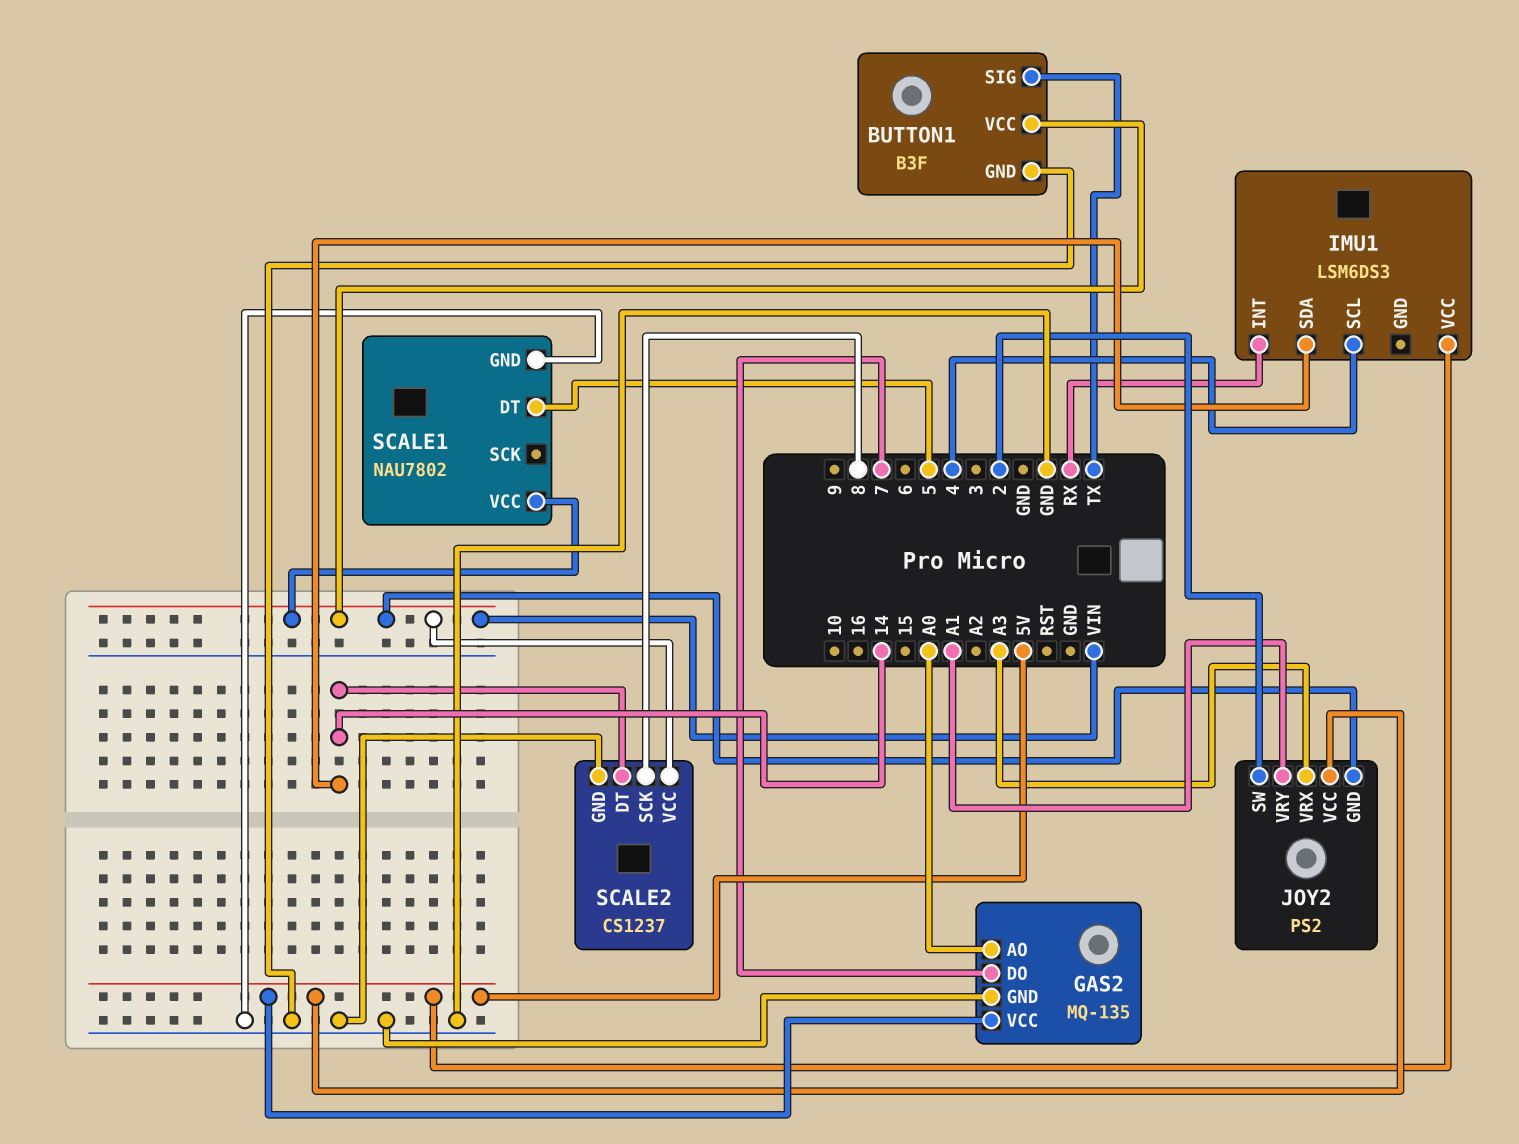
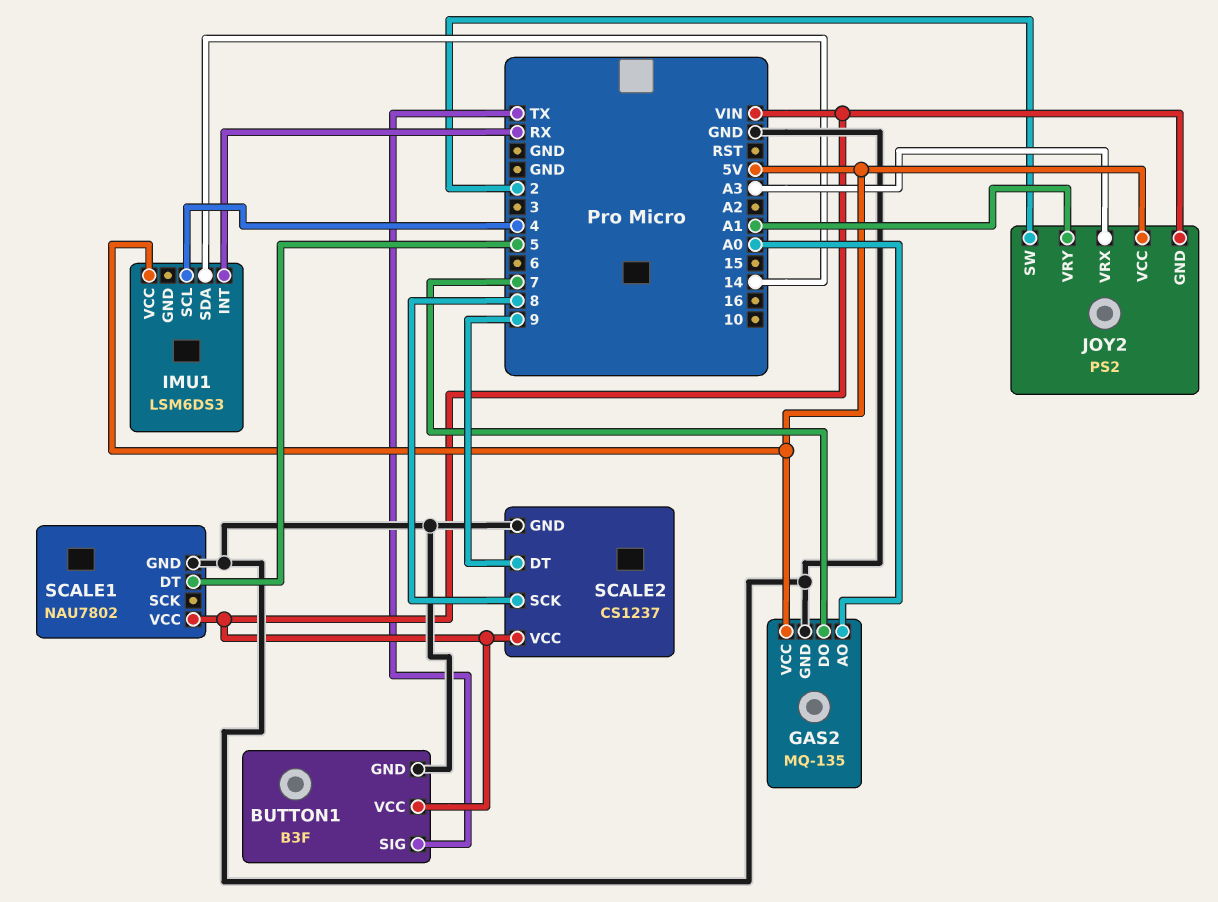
SCALE2 pin DT: 14 -> 9

